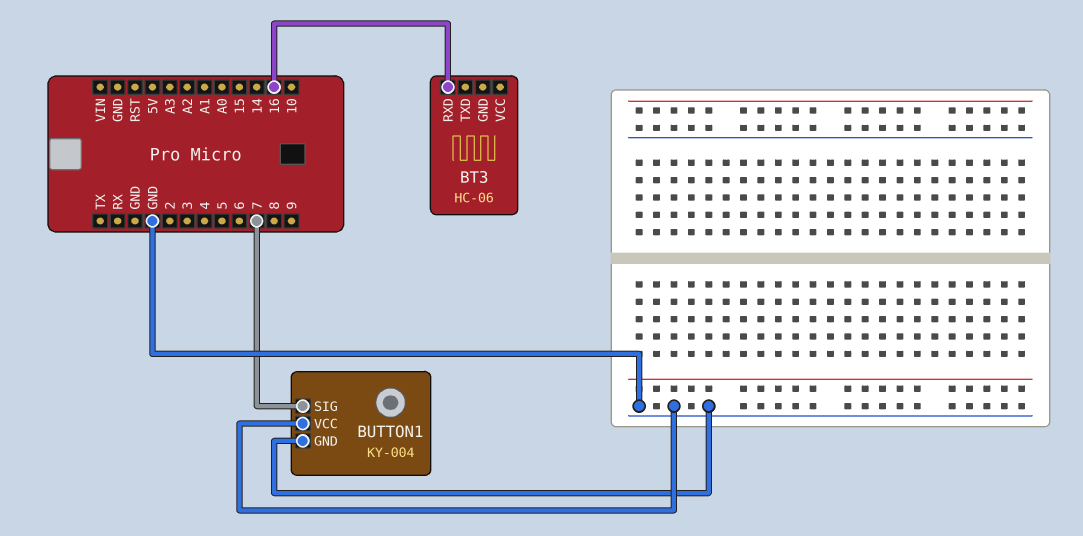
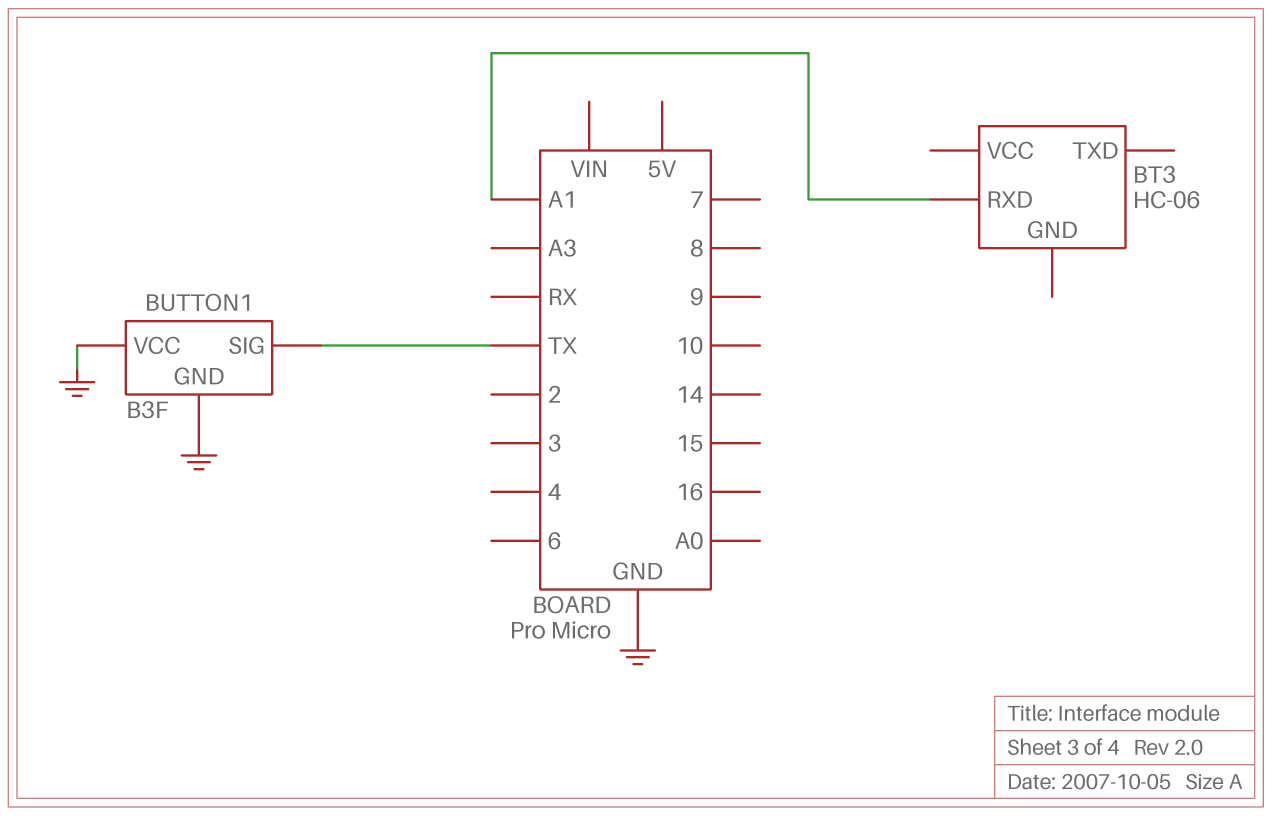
BT3 pin RXD: 16 -> A1
BUTTON1: KY-004 -> B3F
BUTTON1 pin SIG: 7 -> TX

